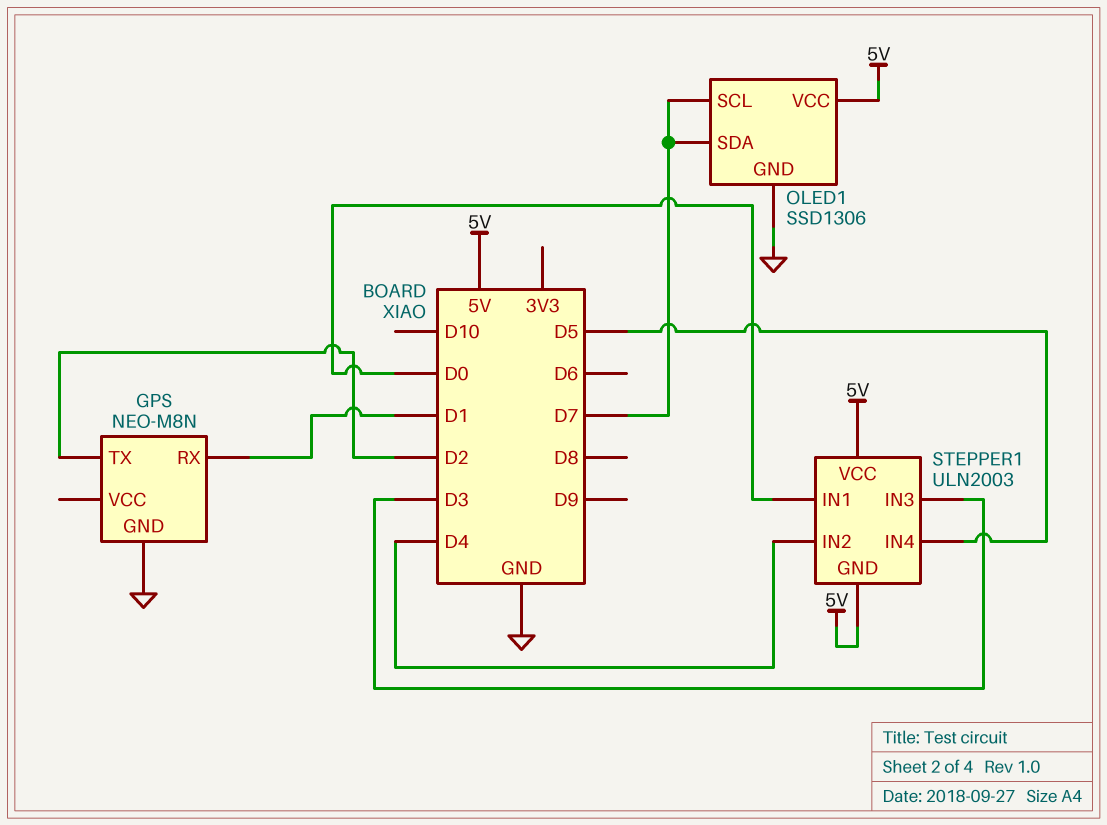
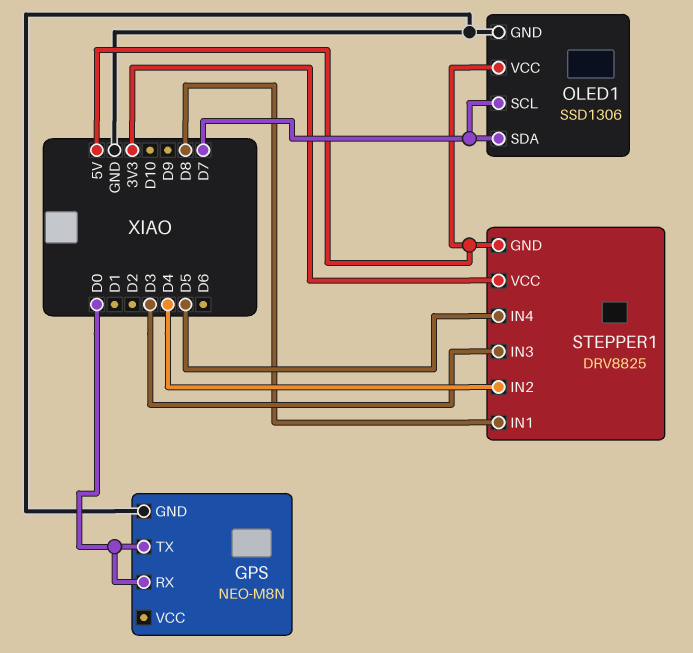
GPS pin RX: D1 -> D0
GPS pin TX: D2 -> D0
STEPPER1: ULN2003 -> DRV8825
STEPPER1 pin IN1: D0 -> D8
STEPPER1 pin VCC: 5V -> 3V3

